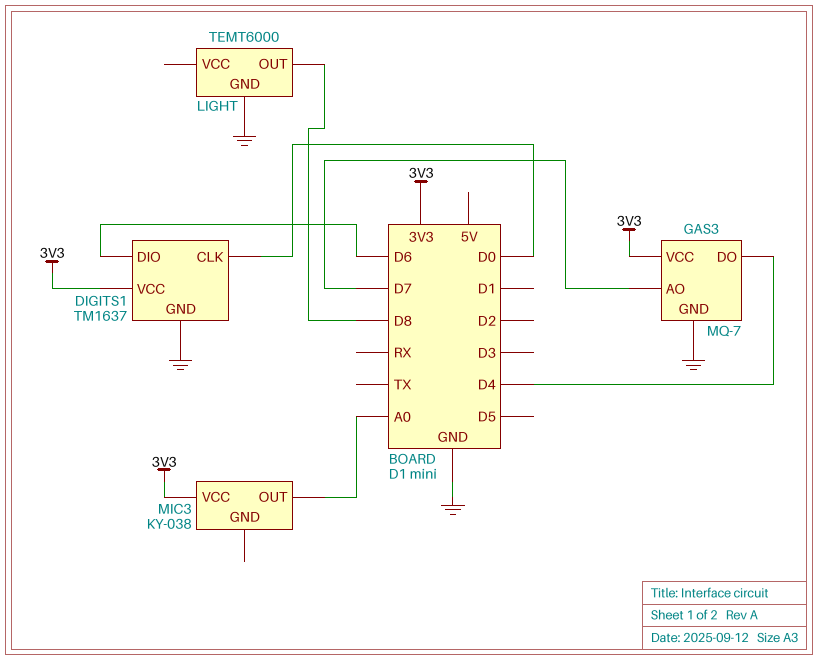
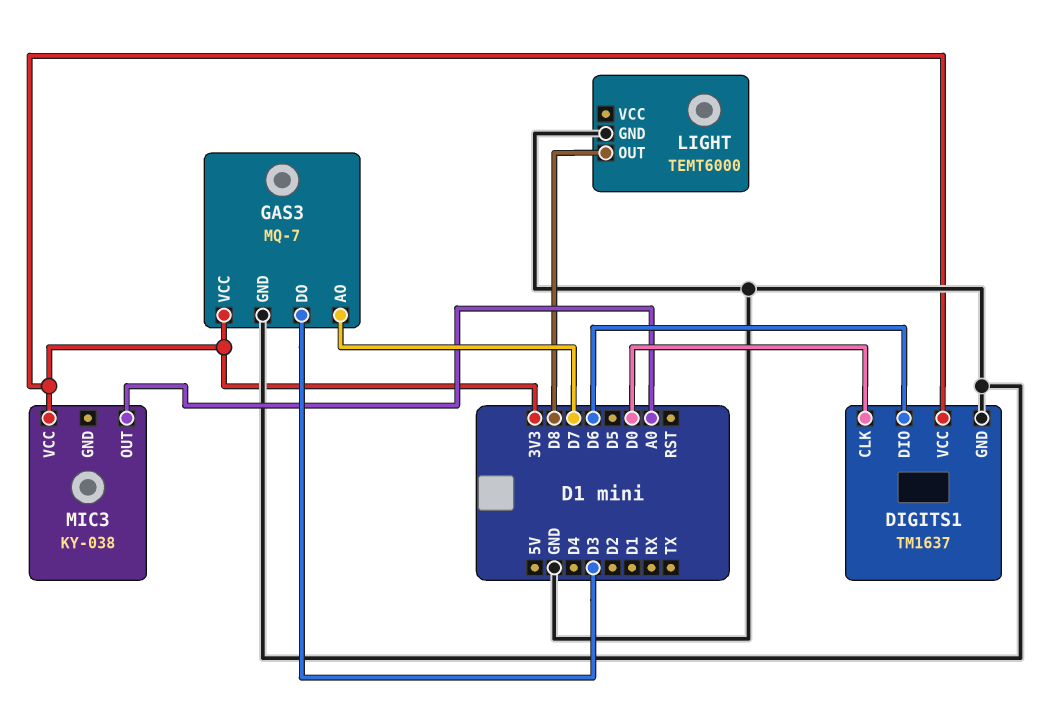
GAS3 pin DO: D4 -> D3

